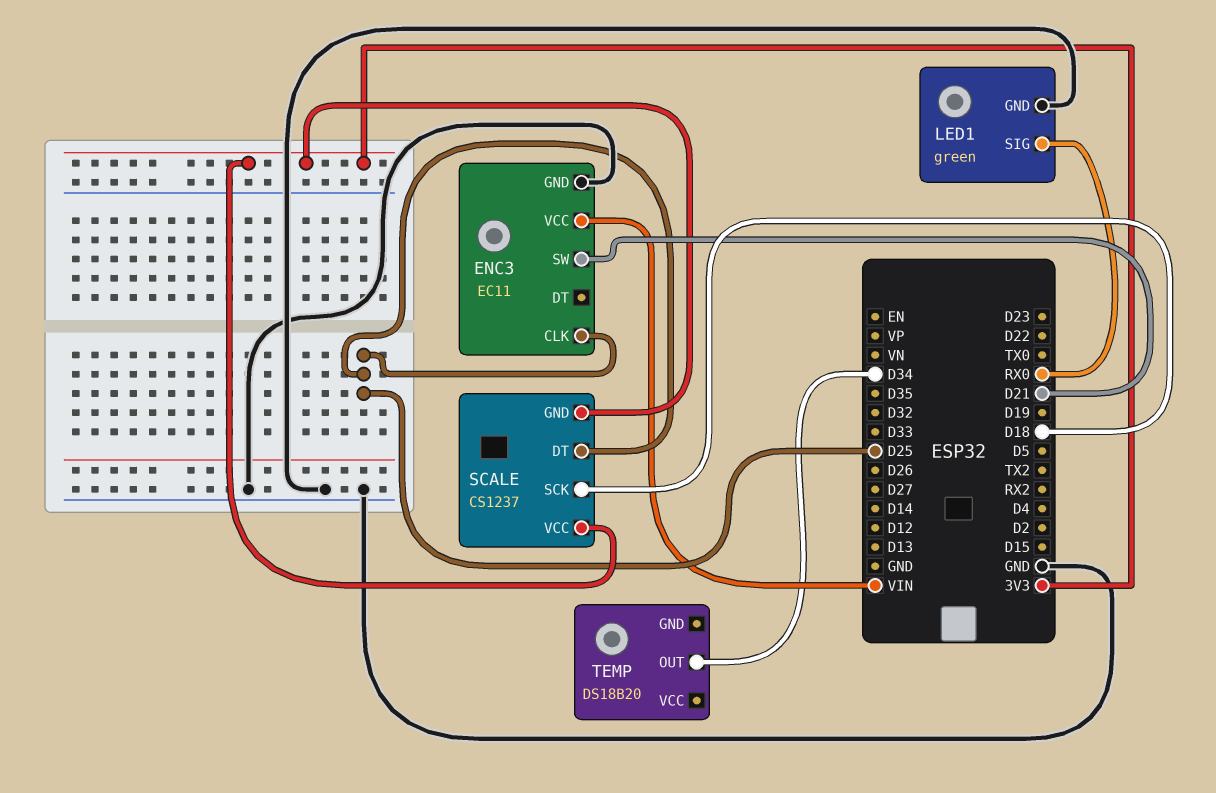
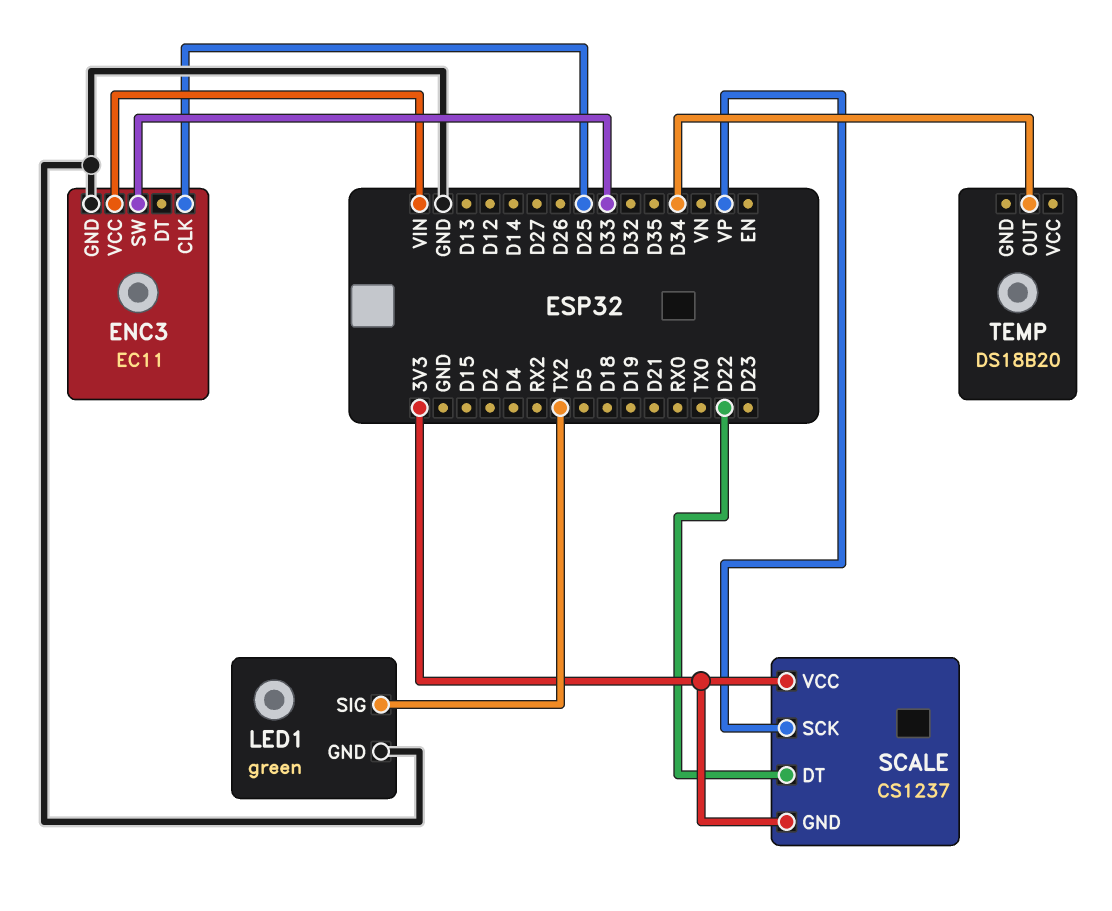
ENC3 pin SW: D21 -> D33
LED1 pin SIG: RX0 -> TX2
SCALE pin DT: D25 -> D22
SCALE pin SCK: D18 -> VP

